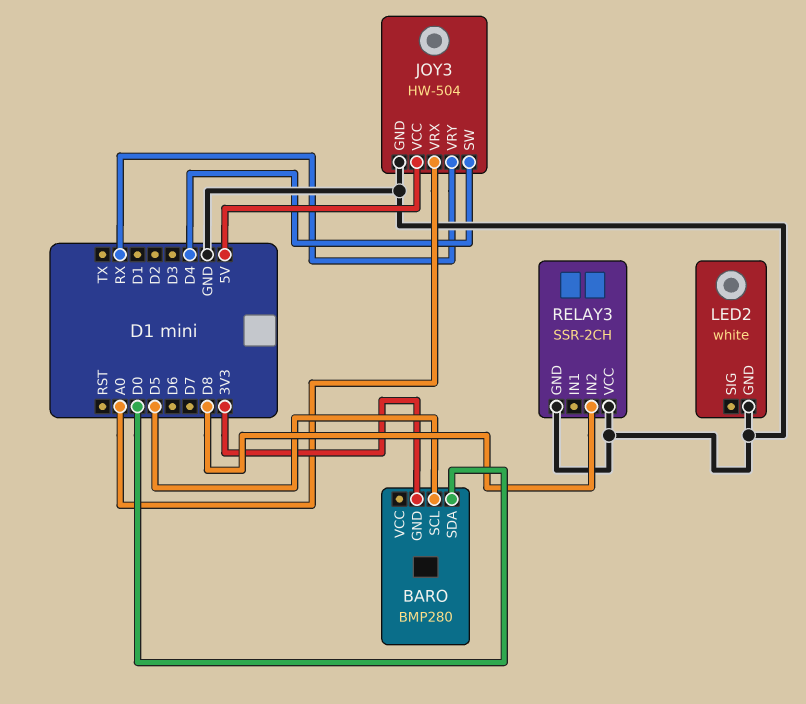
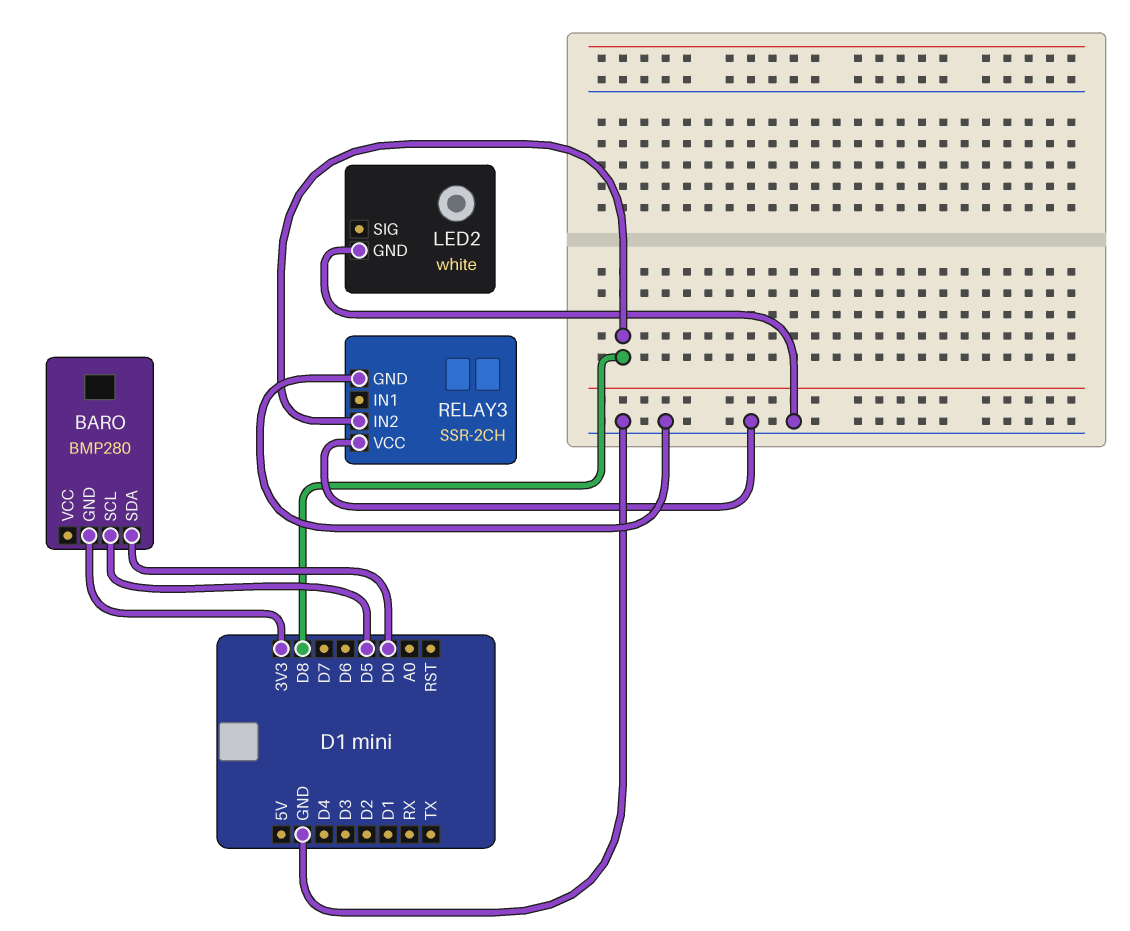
JOY3: HW-504 -> none
JOY3 pin GND: GND -> none
JOY3 pin SW: D4 -> none
JOY3 pin VCC: 5V -> none
JOY3 pin VRX: A0 -> none
JOY3 pin VRY: RX -> none

